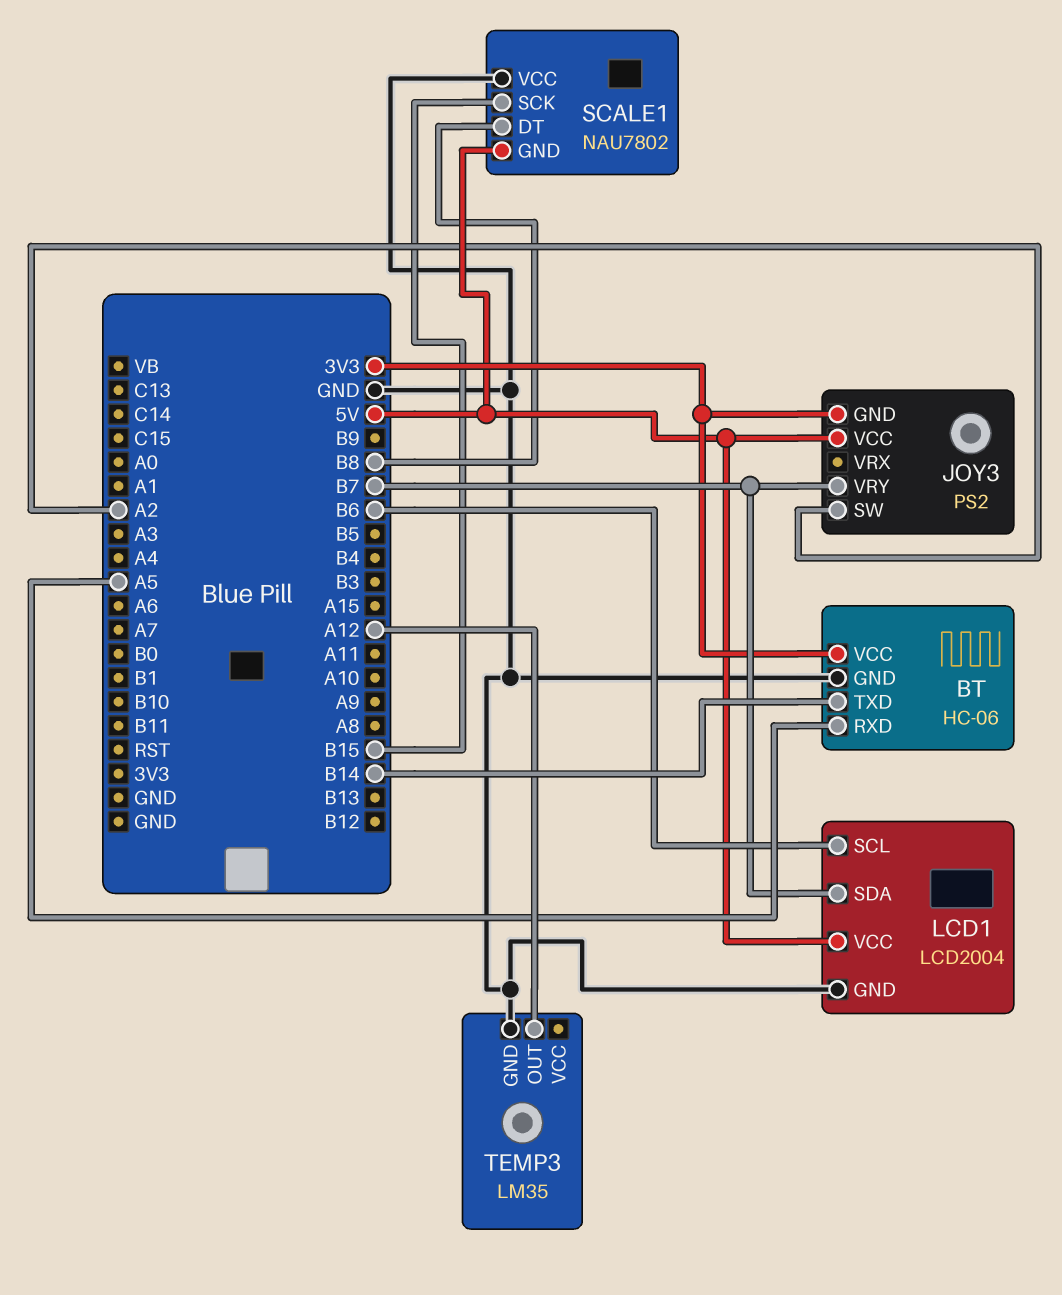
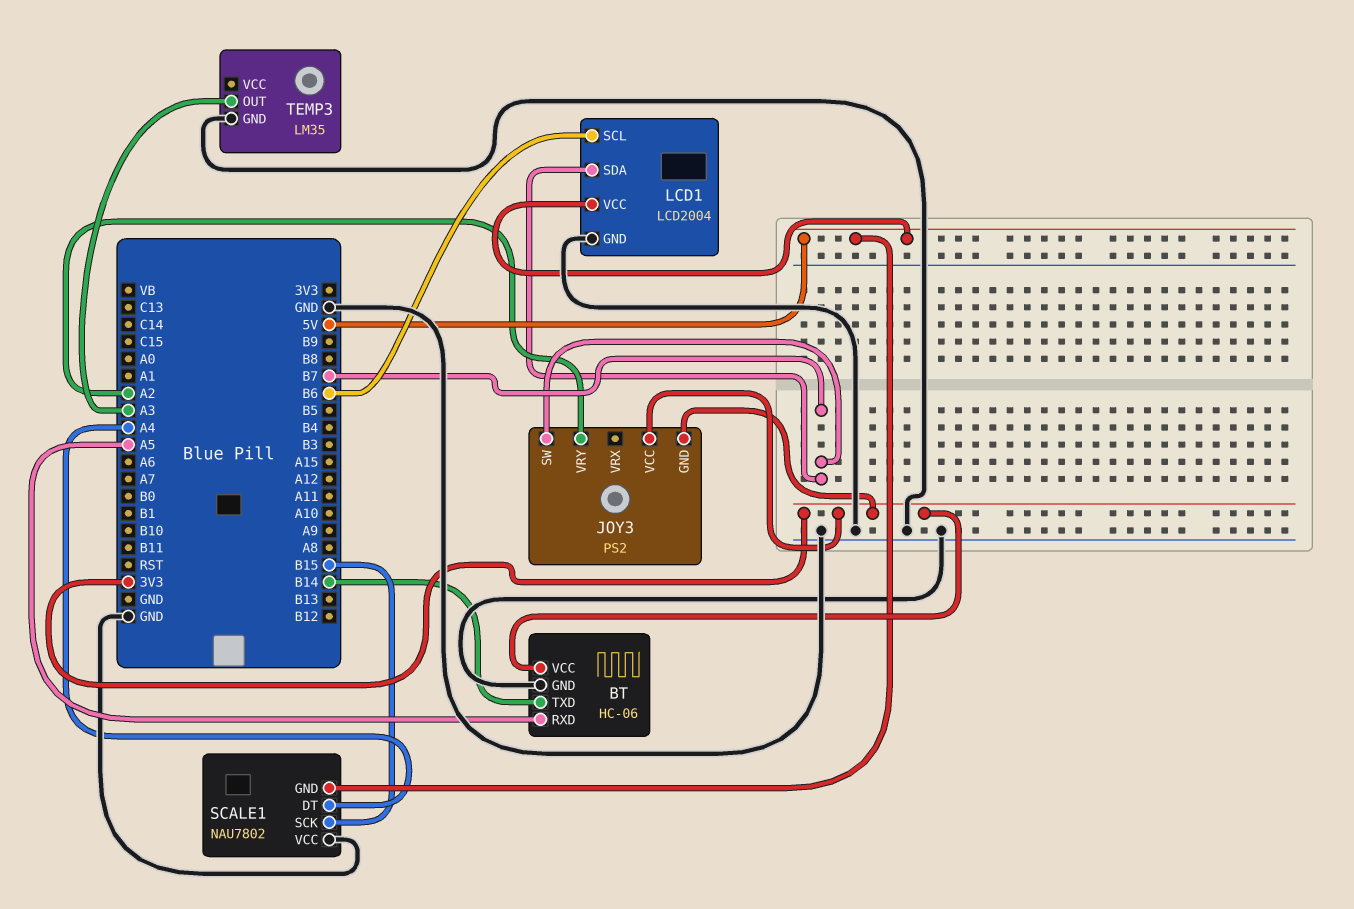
JOY3 pin SW: A2 -> B7
JOY3 pin VCC: 5V -> 3V3
JOY3 pin VRY: B7 -> A2
SCALE1 pin DT: B8 -> A4
TEMP3 pin OUT: A12 -> A3

